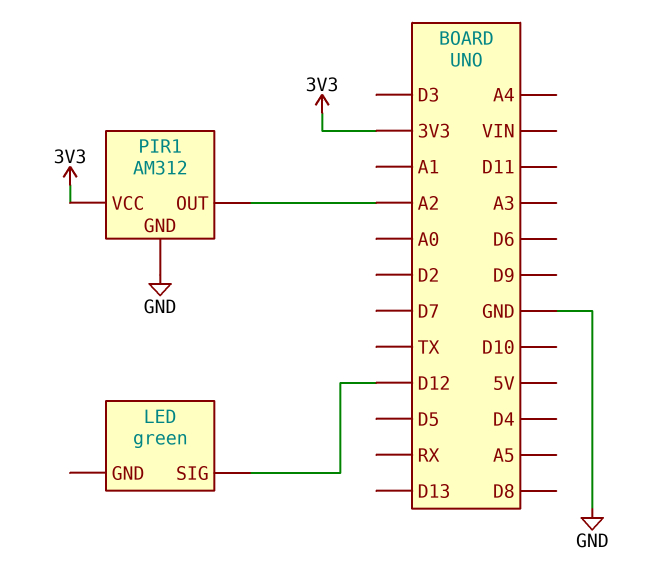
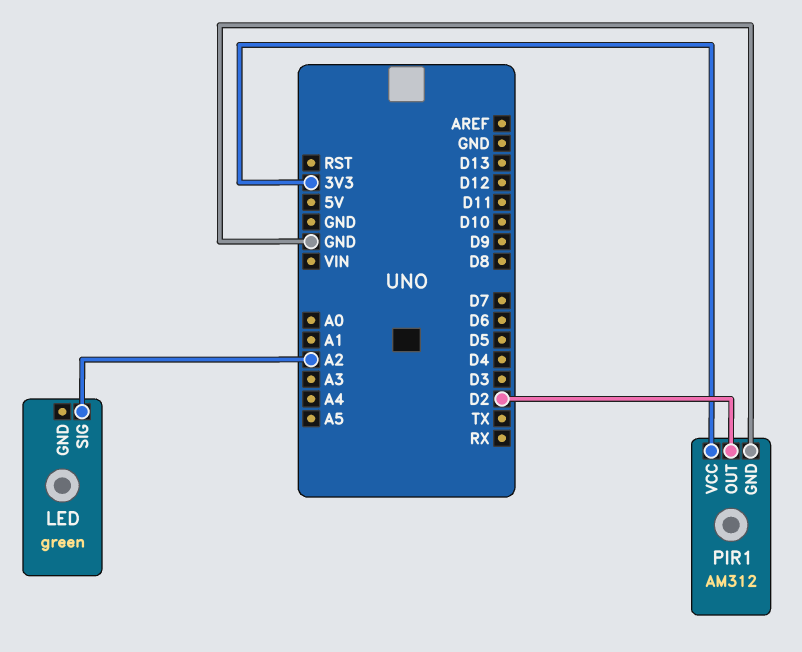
LED pin SIG: D12 -> A2
PIR1 pin OUT: A2 -> D2

